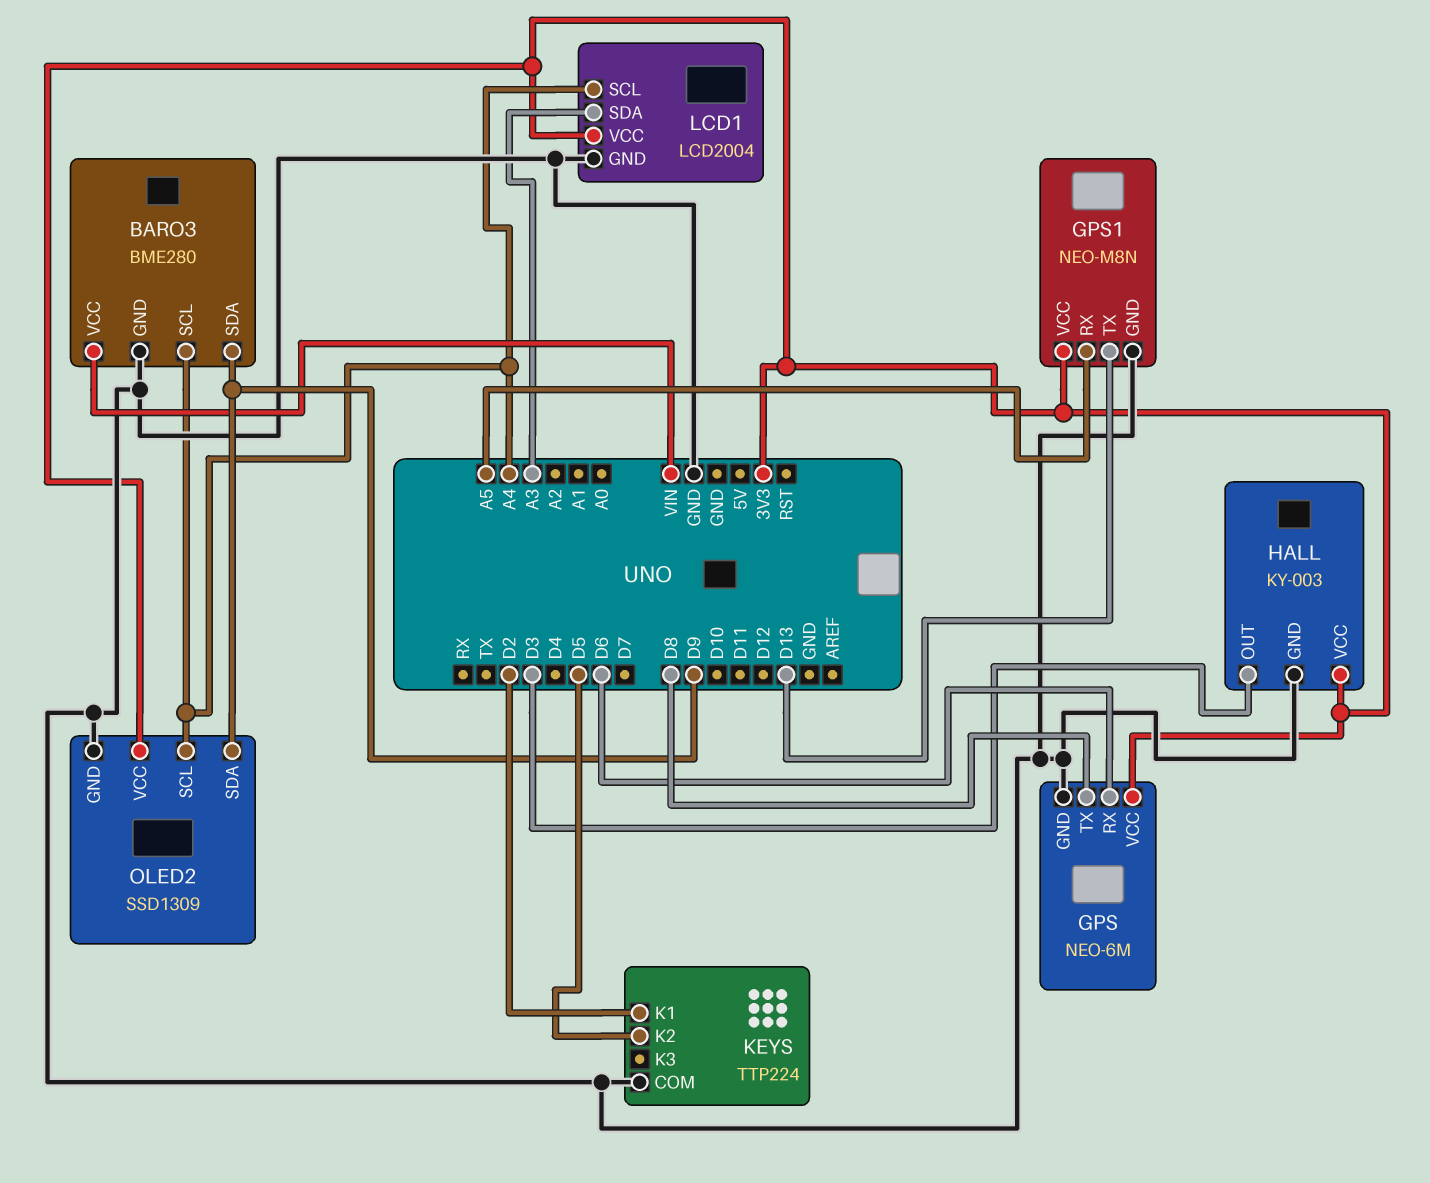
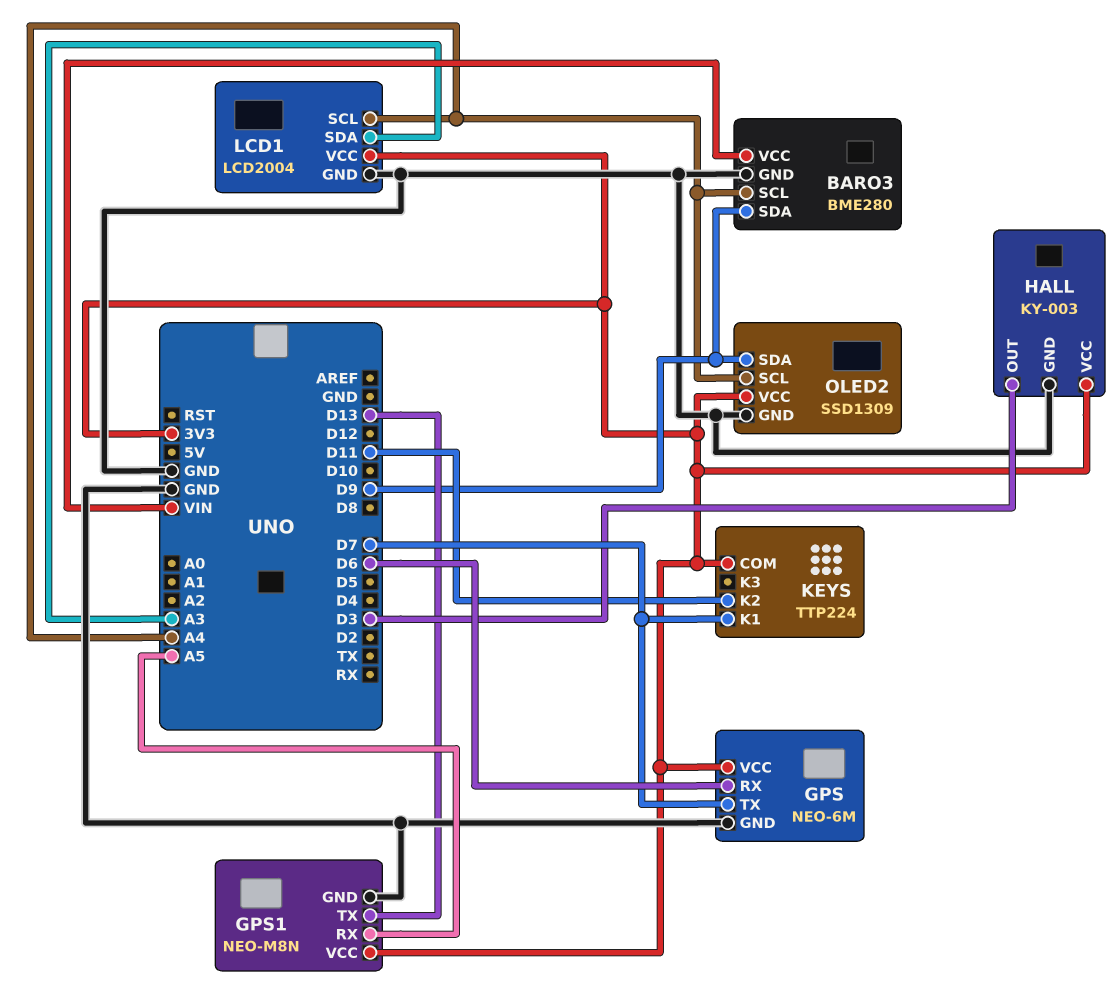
GPS pin TX: D8 -> D7
KEYS pin COM: GND -> 3V3
KEYS pin K1: D2 -> D7
KEYS pin K2: D5 -> D11

